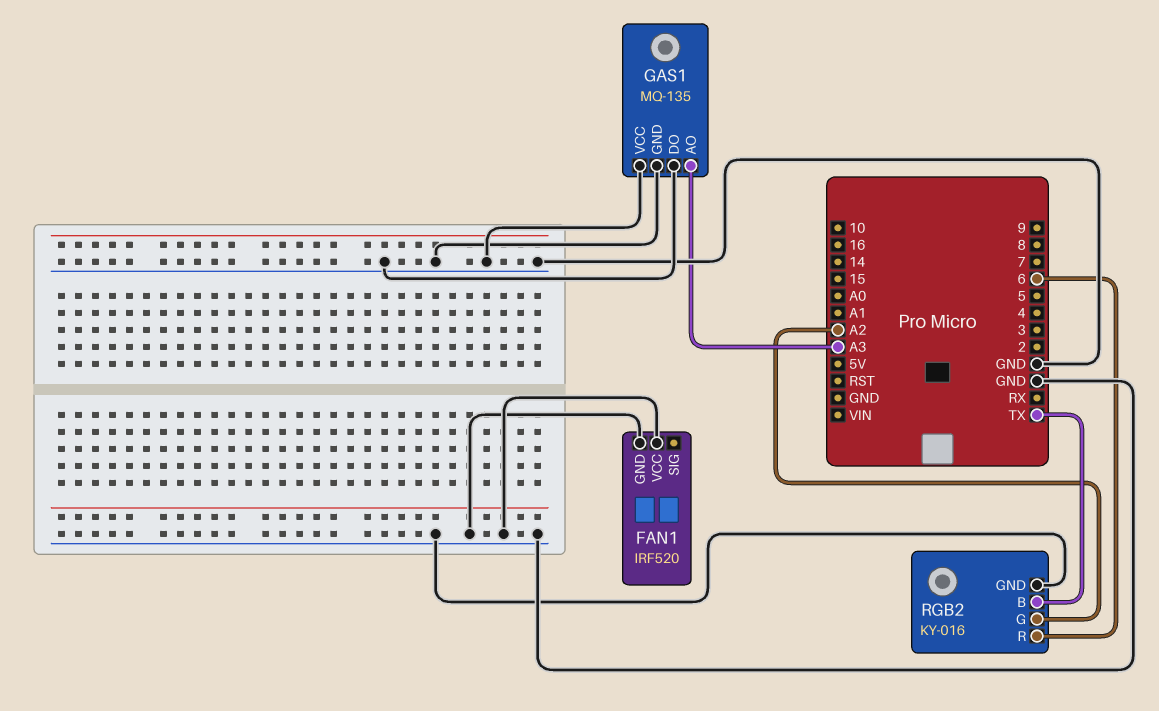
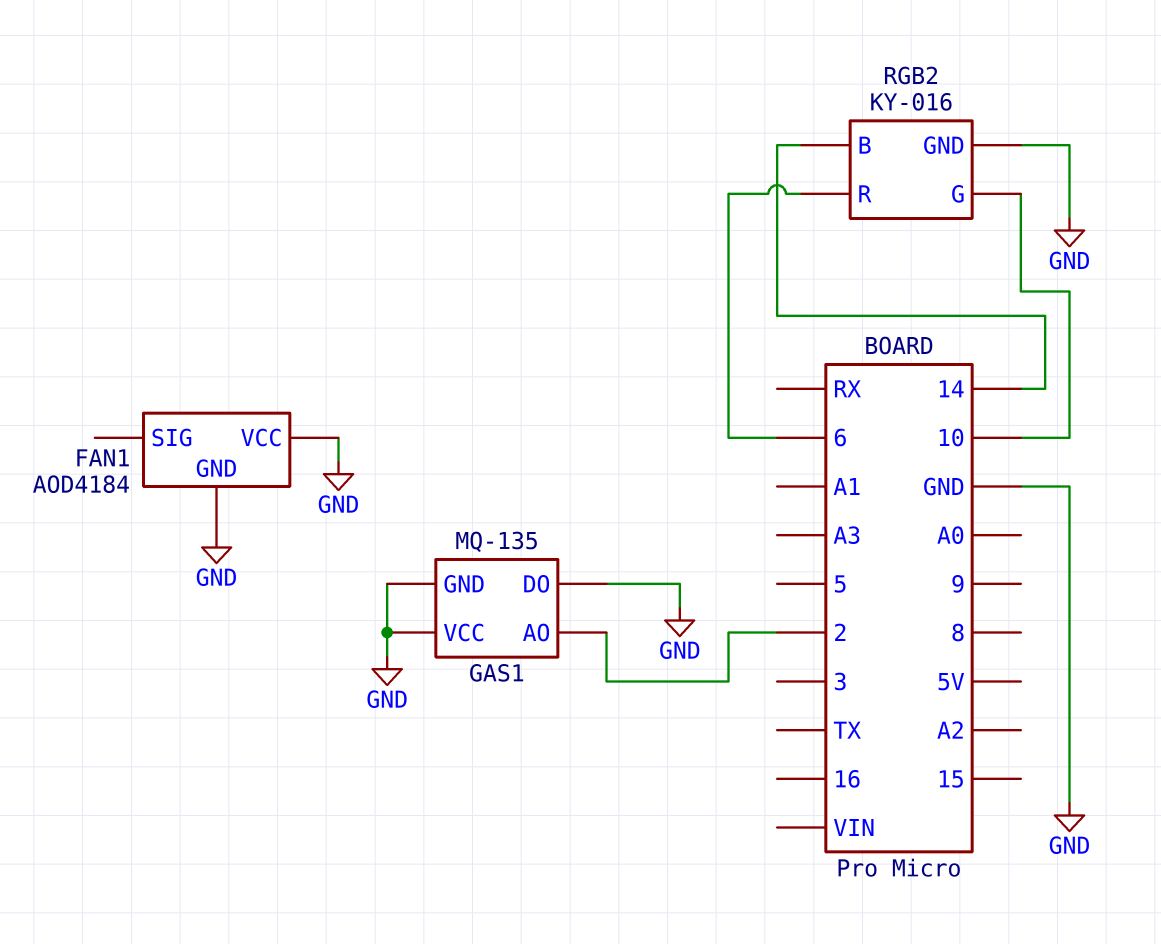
FAN1: IRF520 -> AOD4184
GAS1 pin AO: A3 -> 2
RGB2 pin B: TX -> 14
RGB2 pin G: A2 -> 10

